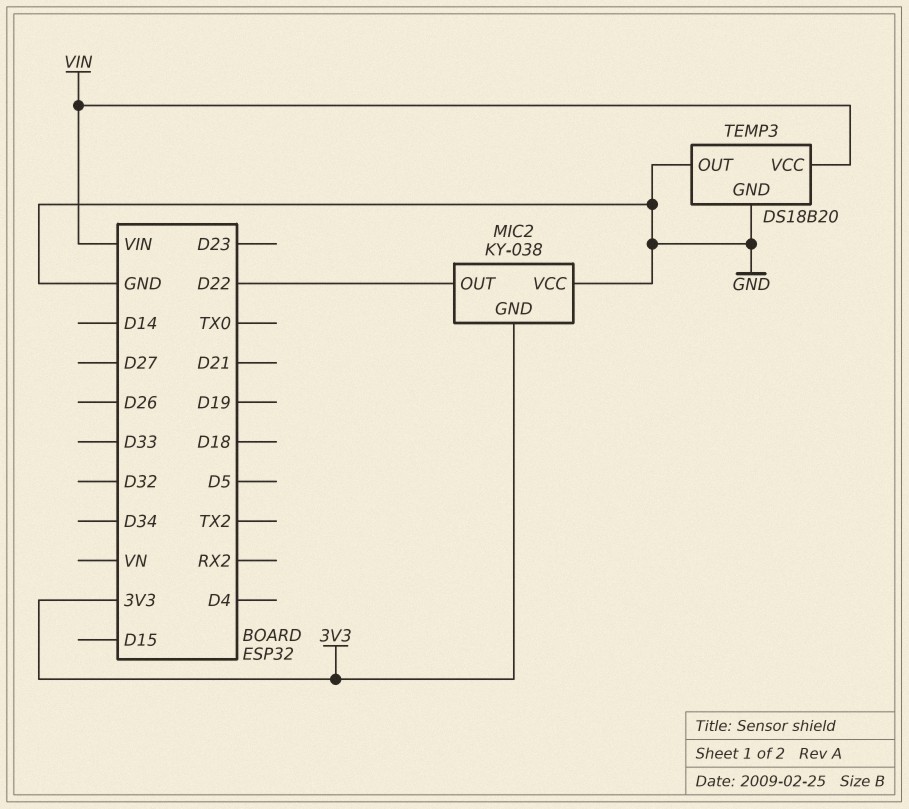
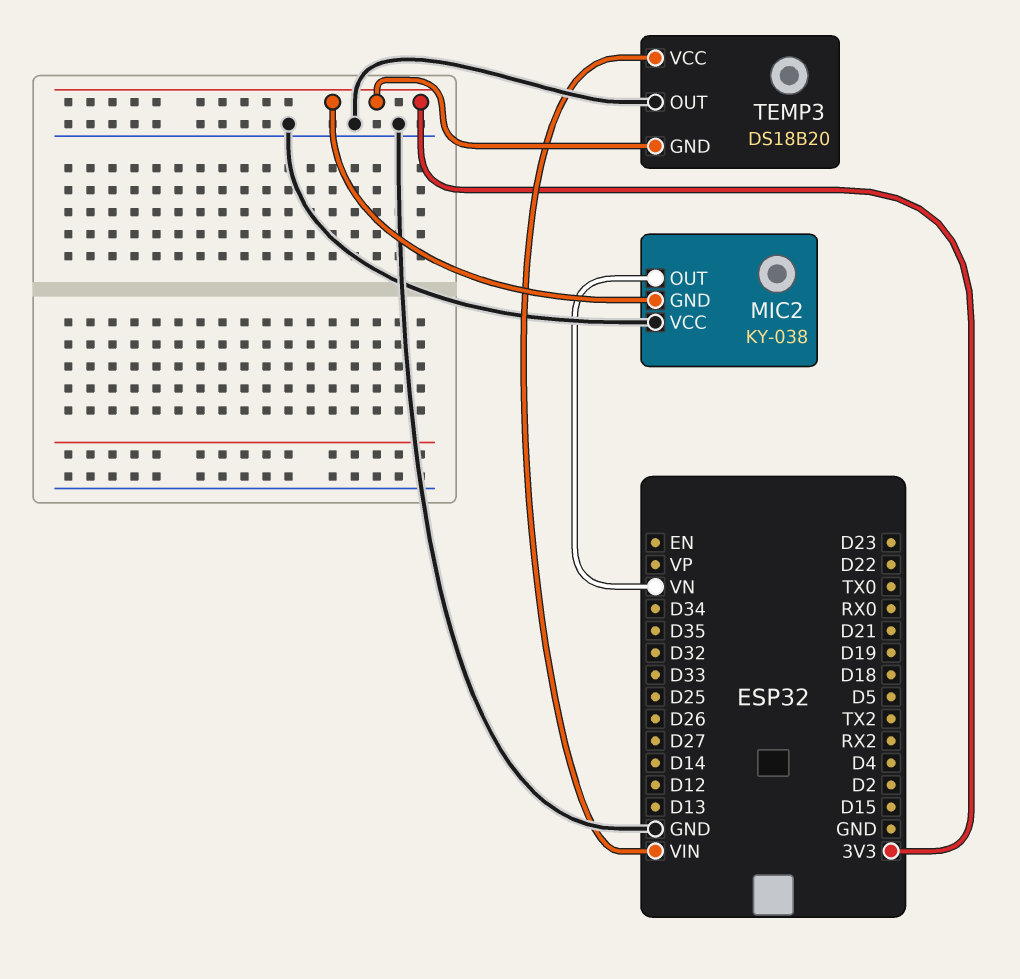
MIC2 pin OUT: D22 -> VN
TEMP3 pin GND: GND -> 3V3

